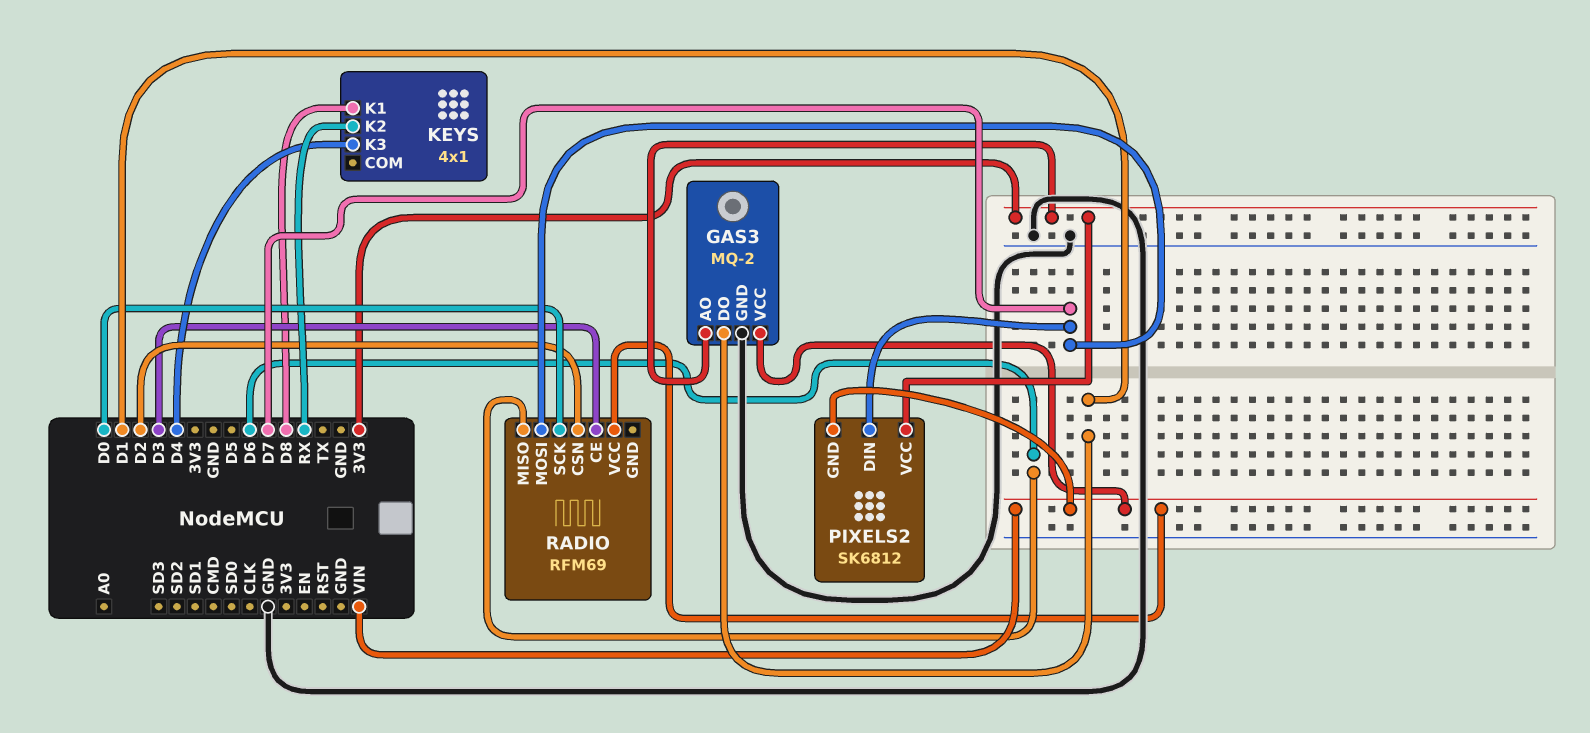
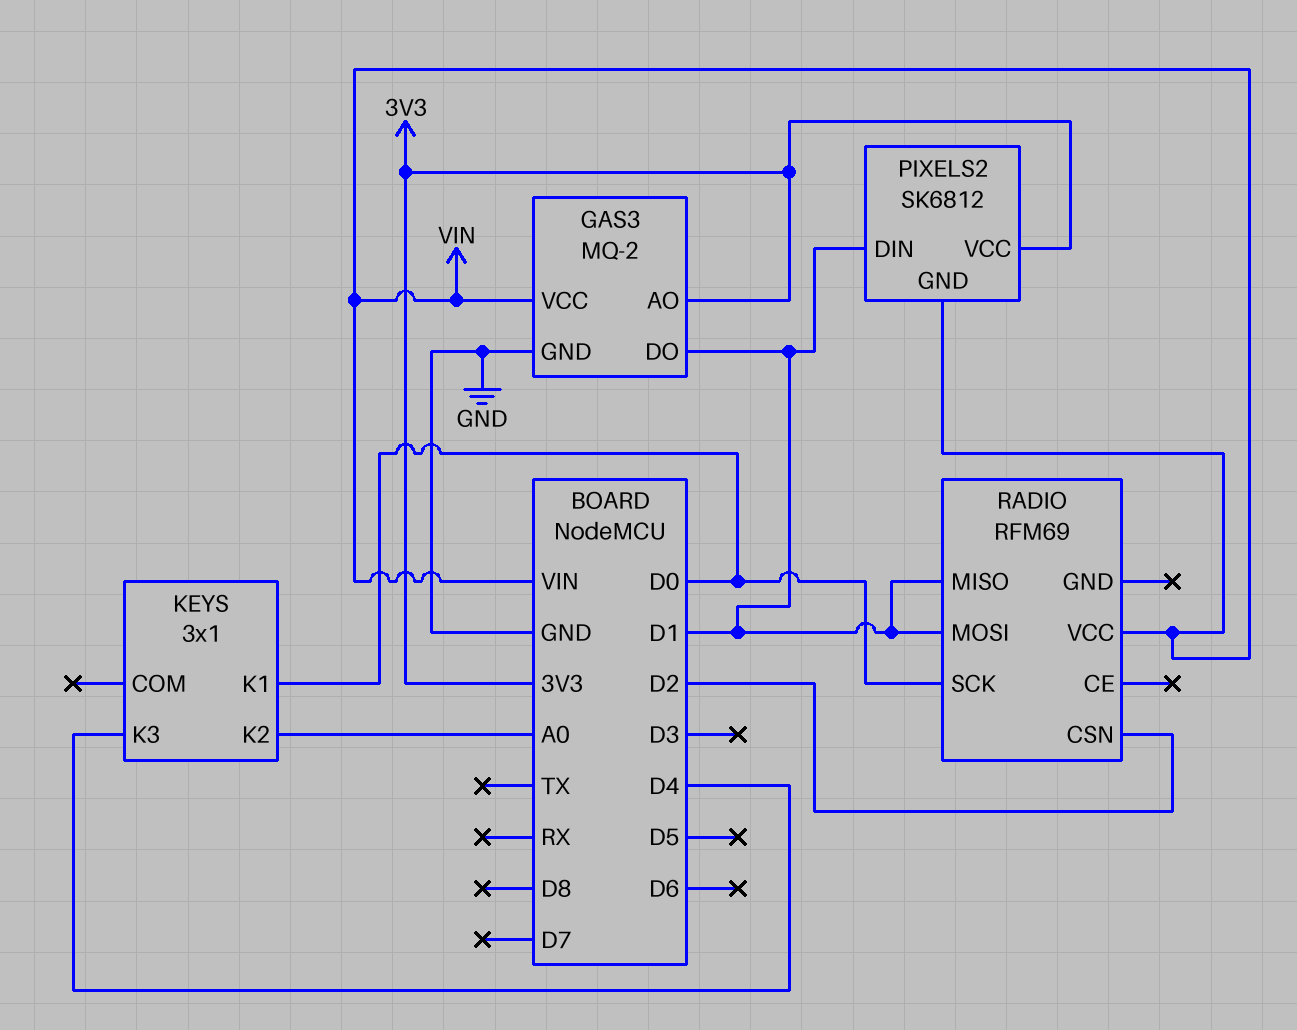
KEYS: 4x1 -> 3x1
KEYS pin K1: D8 -> D0
KEYS pin K2: RX -> A0
PIXELS2 pin DIN: D7 -> D1
RADIO pin CE: D3 -> none
RADIO pin MISO: D6 -> D1
RADIO pin MOSI: D7 -> D1

